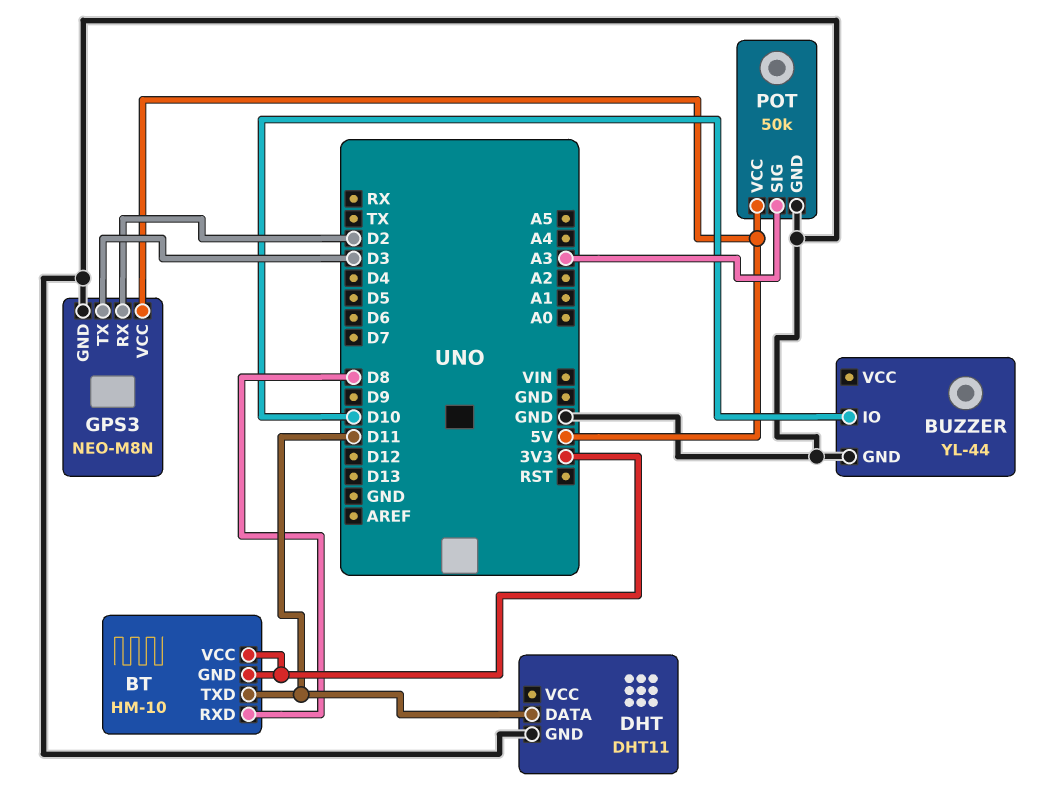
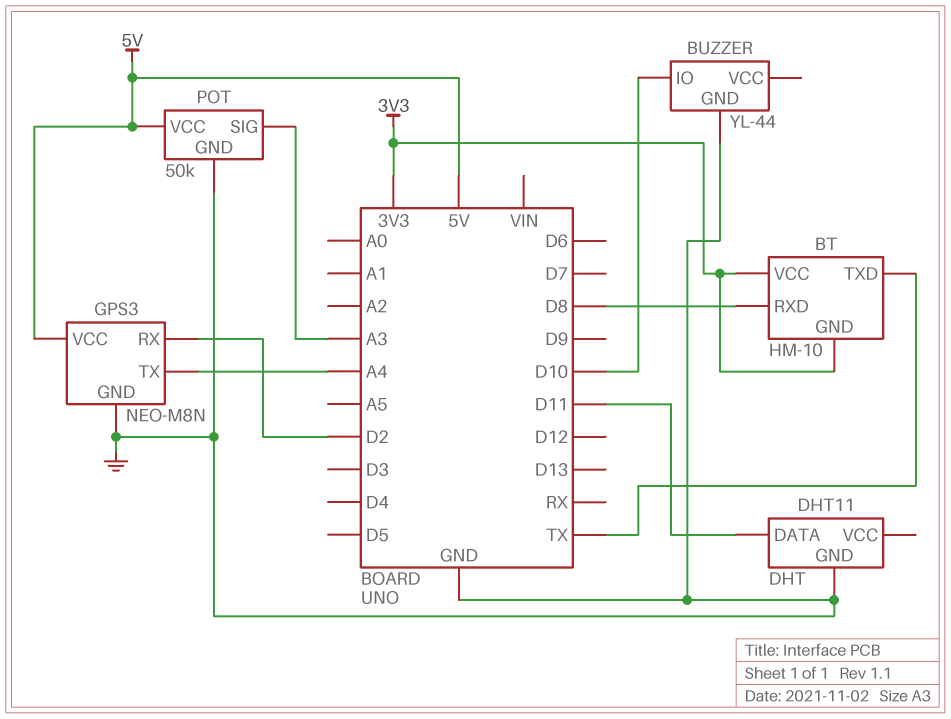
BT pin TXD: D11 -> TX
GPS3 pin TX: D3 -> A4

